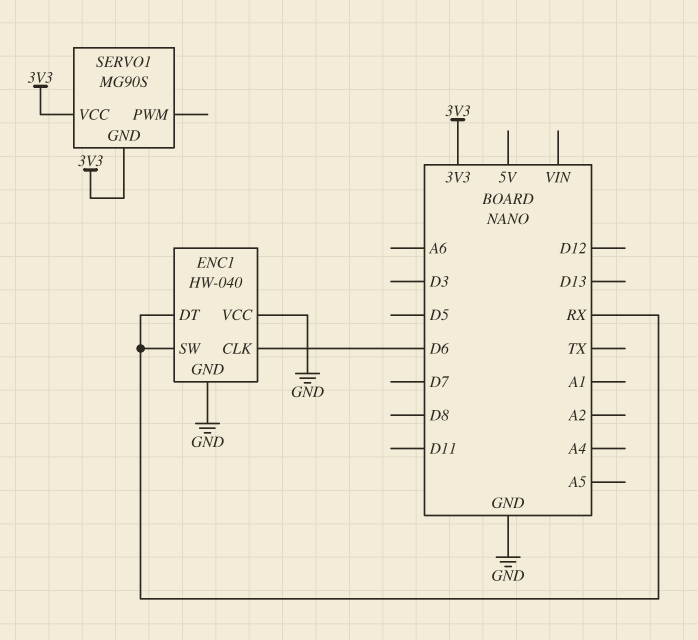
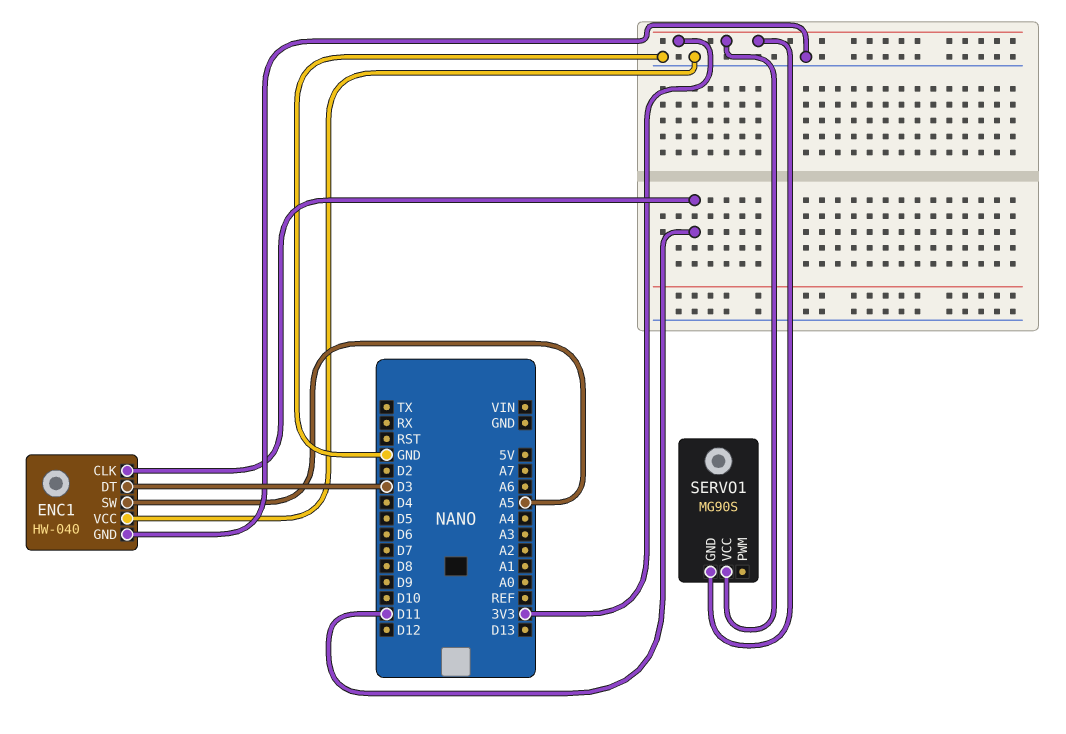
ENC1 pin CLK: D6 -> D11
ENC1 pin DT: RX -> D3
ENC1 pin SW: RX -> A5

